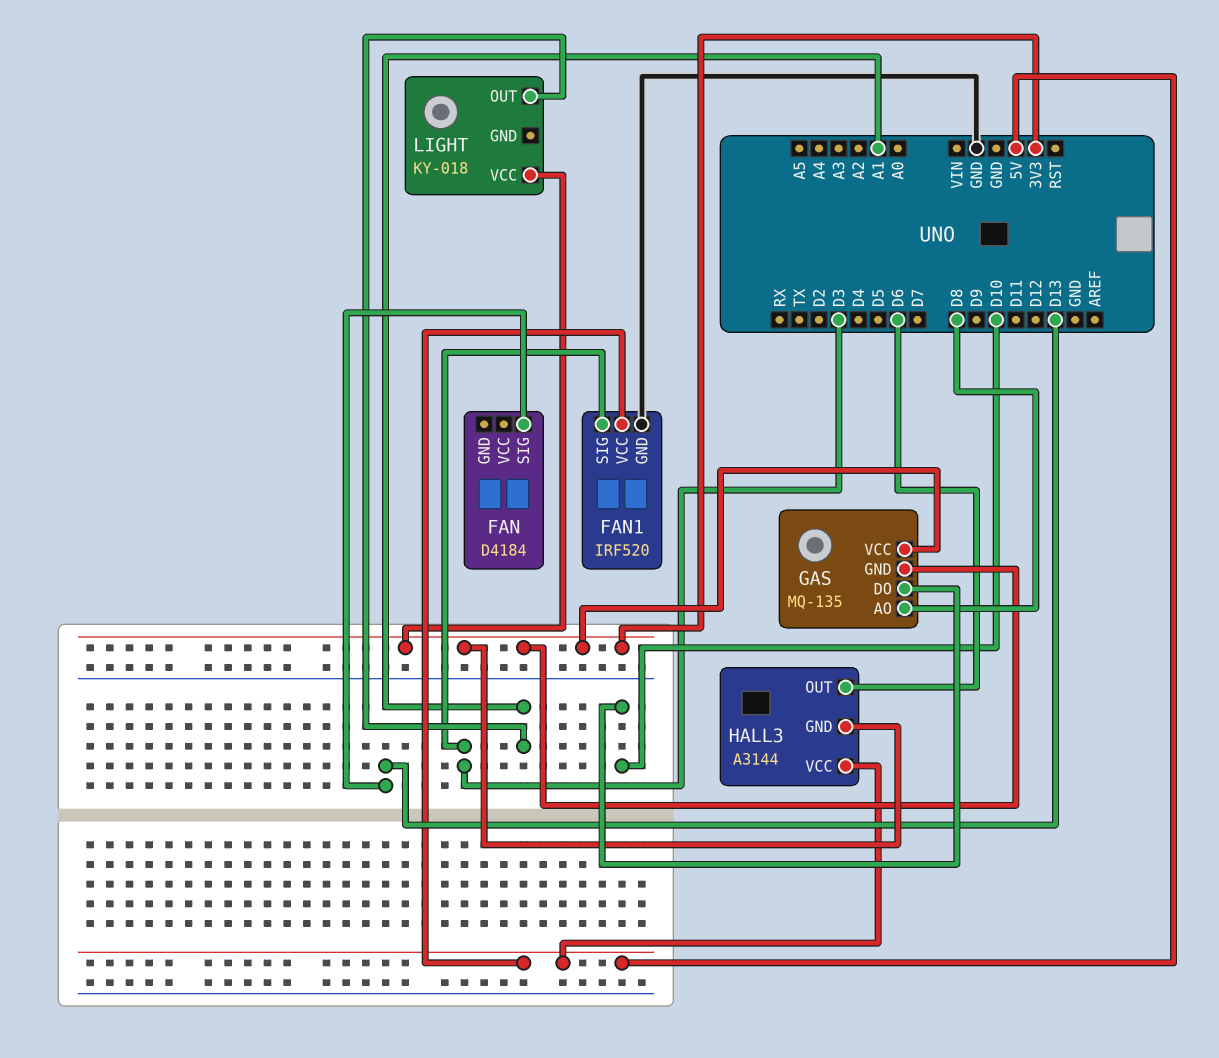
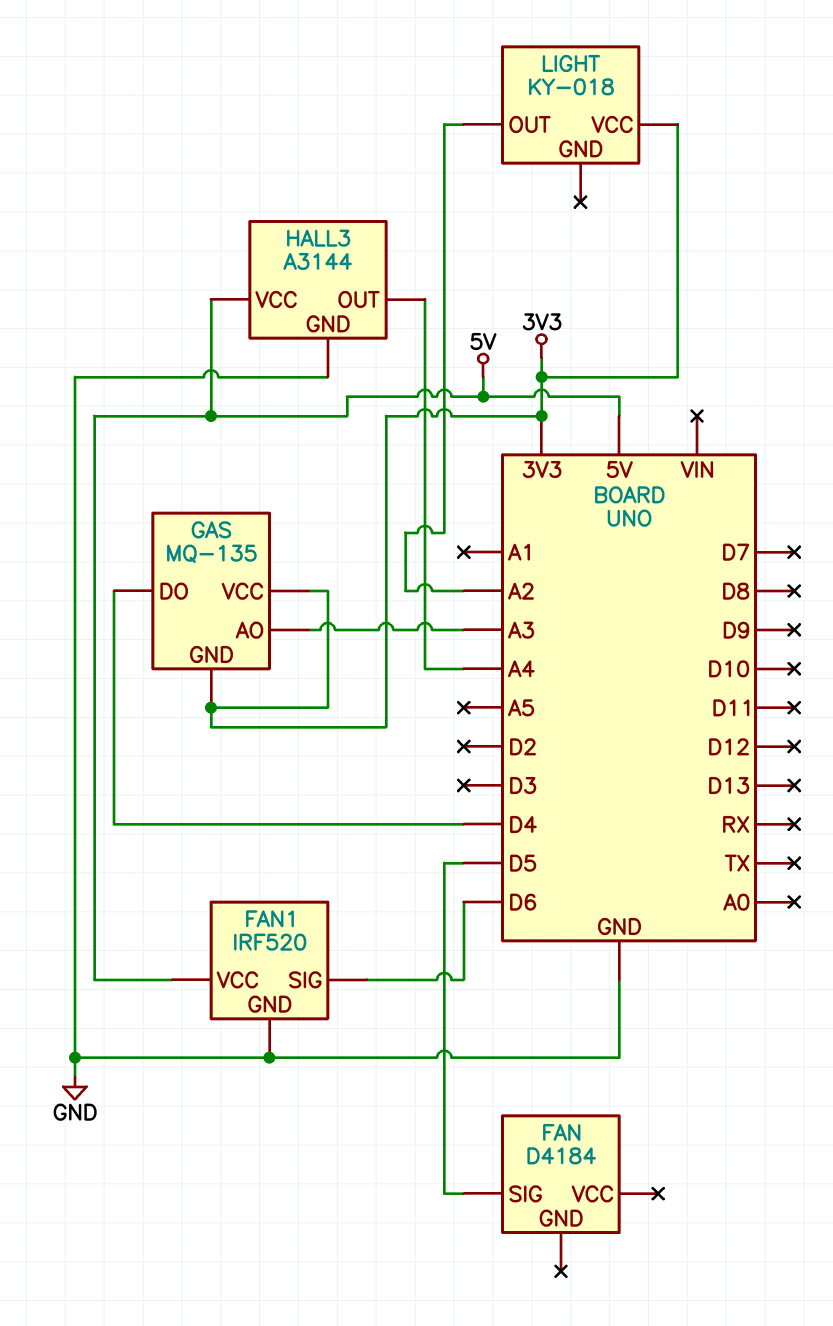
FAN pin SIG: D13 -> D5
FAN1 pin SIG: D3 -> D6
GAS pin AO: D8 -> A3
GAS pin DO: D10 -> D4
HALL3 pin GND: 3V3 -> GND
HALL3 pin OUT: D6 -> A4
LIGHT pin OUT: A1 -> A2

